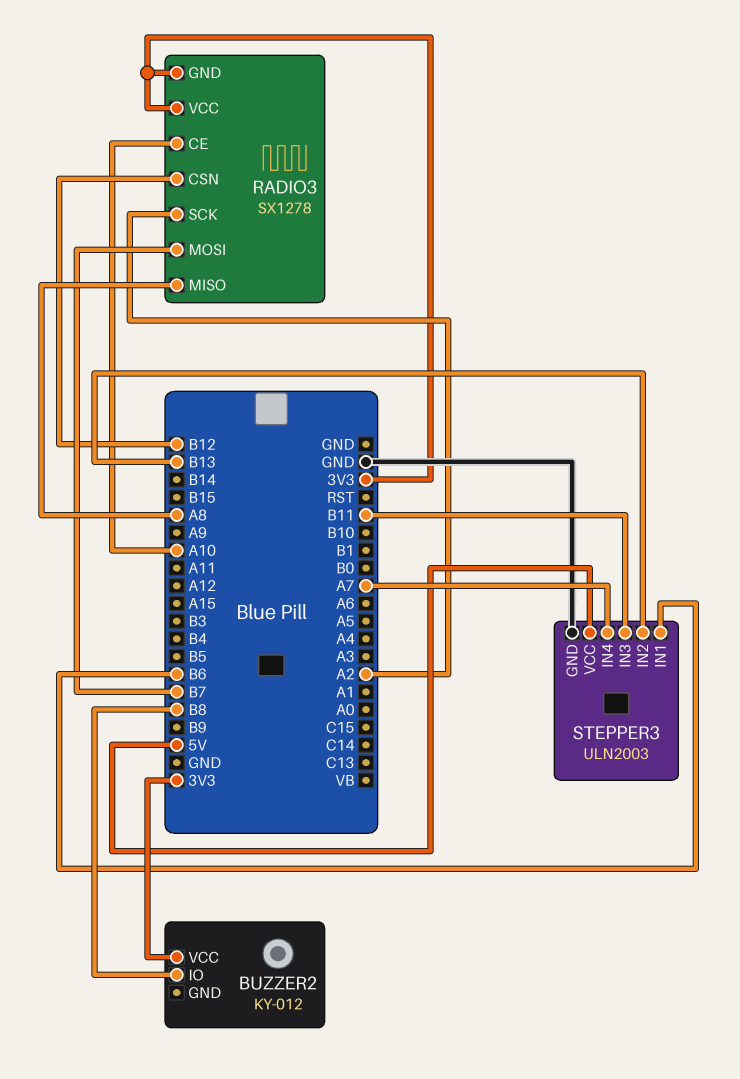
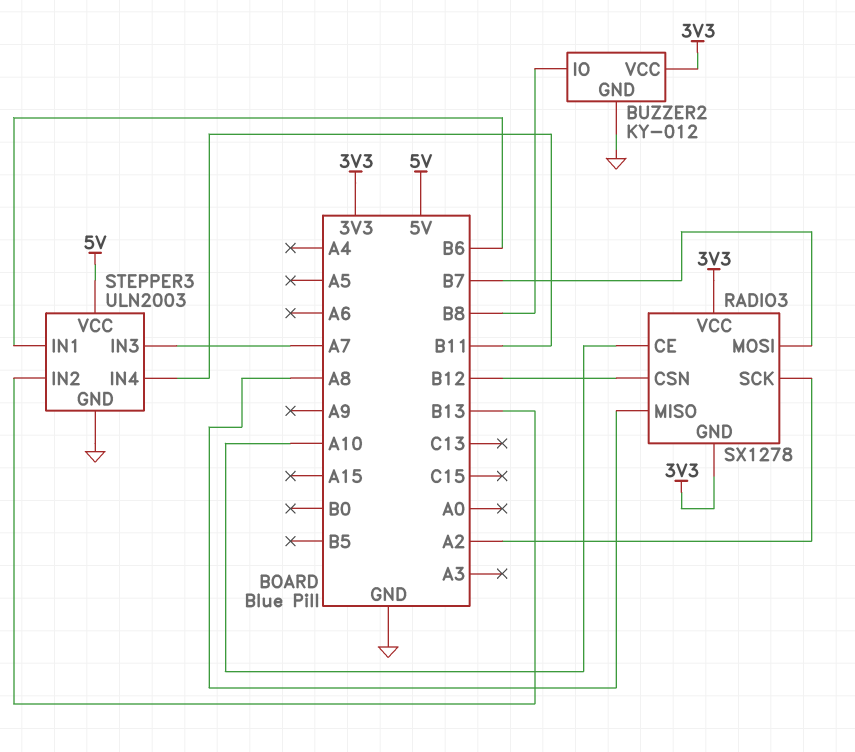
BUZZER2 pin GND: none -> GND
STEPPER3 pin IN3: B11 -> A7
STEPPER3 pin IN4: A7 -> B11

